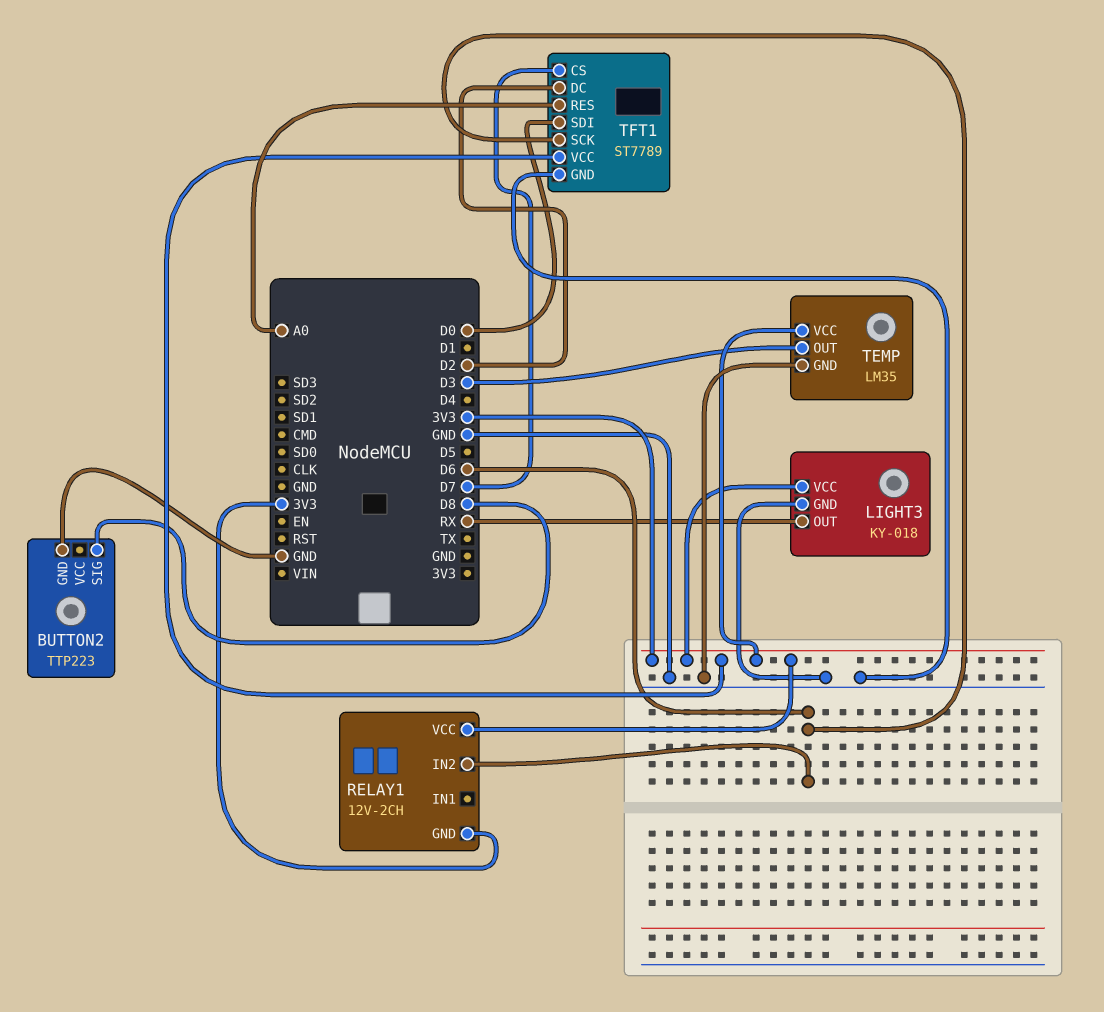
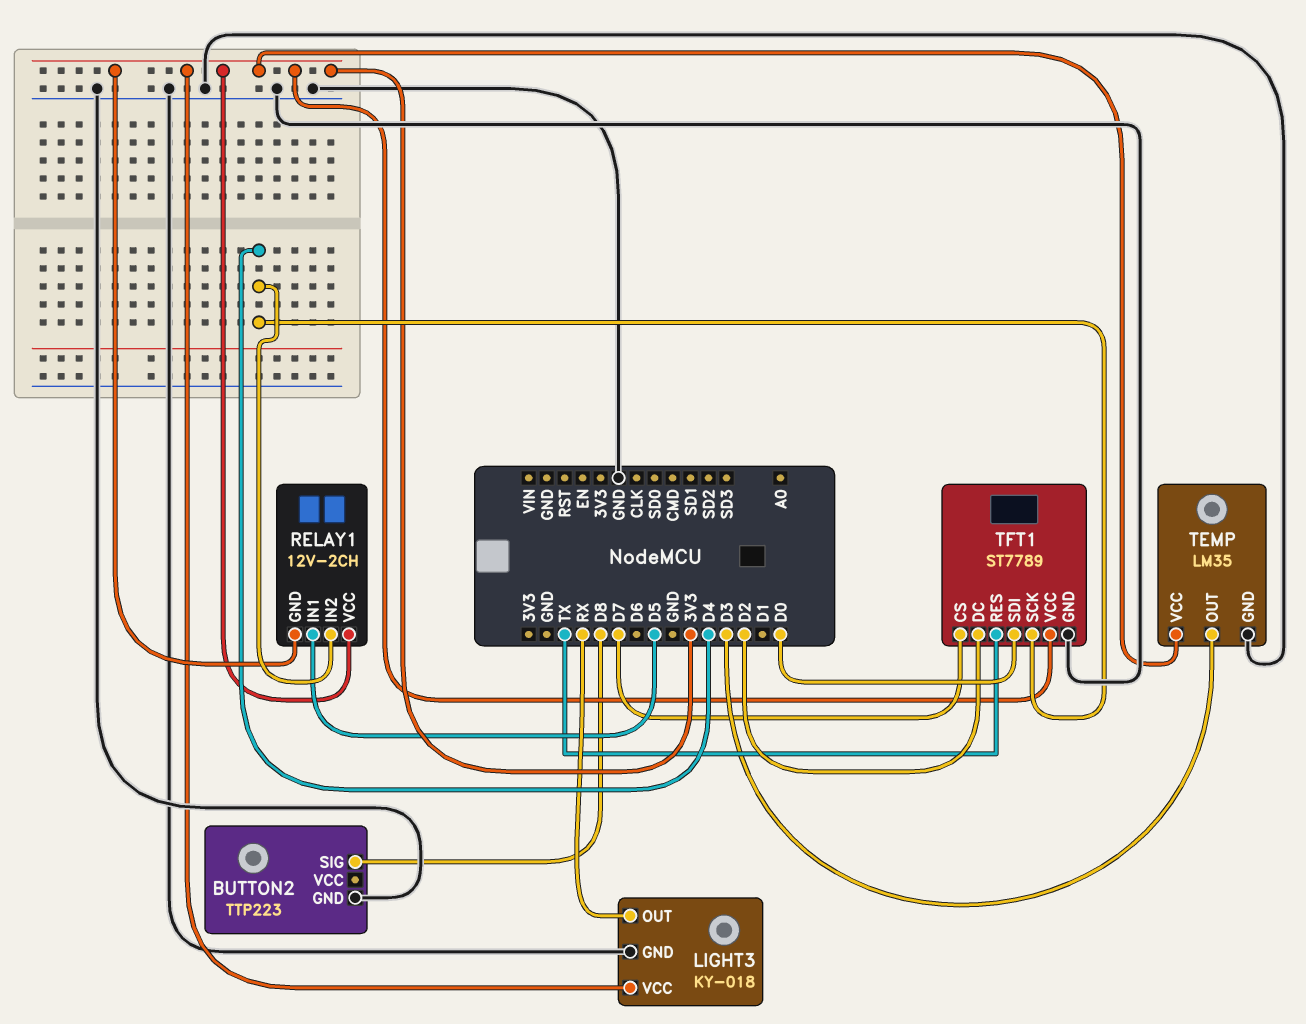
RELAY1 pin IN1: none -> D5
RELAY1 pin IN2: D6 -> D4
TFT1 pin RES: A0 -> TX
TFT1 pin SCK: D6 -> D4

